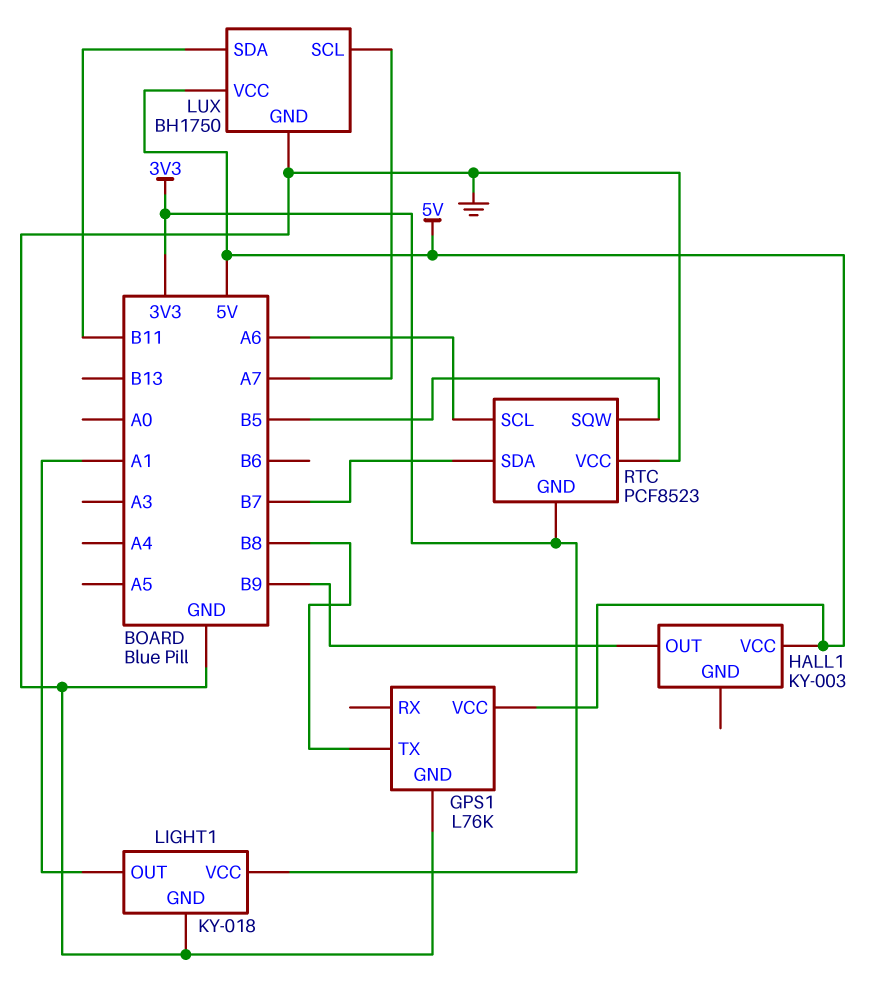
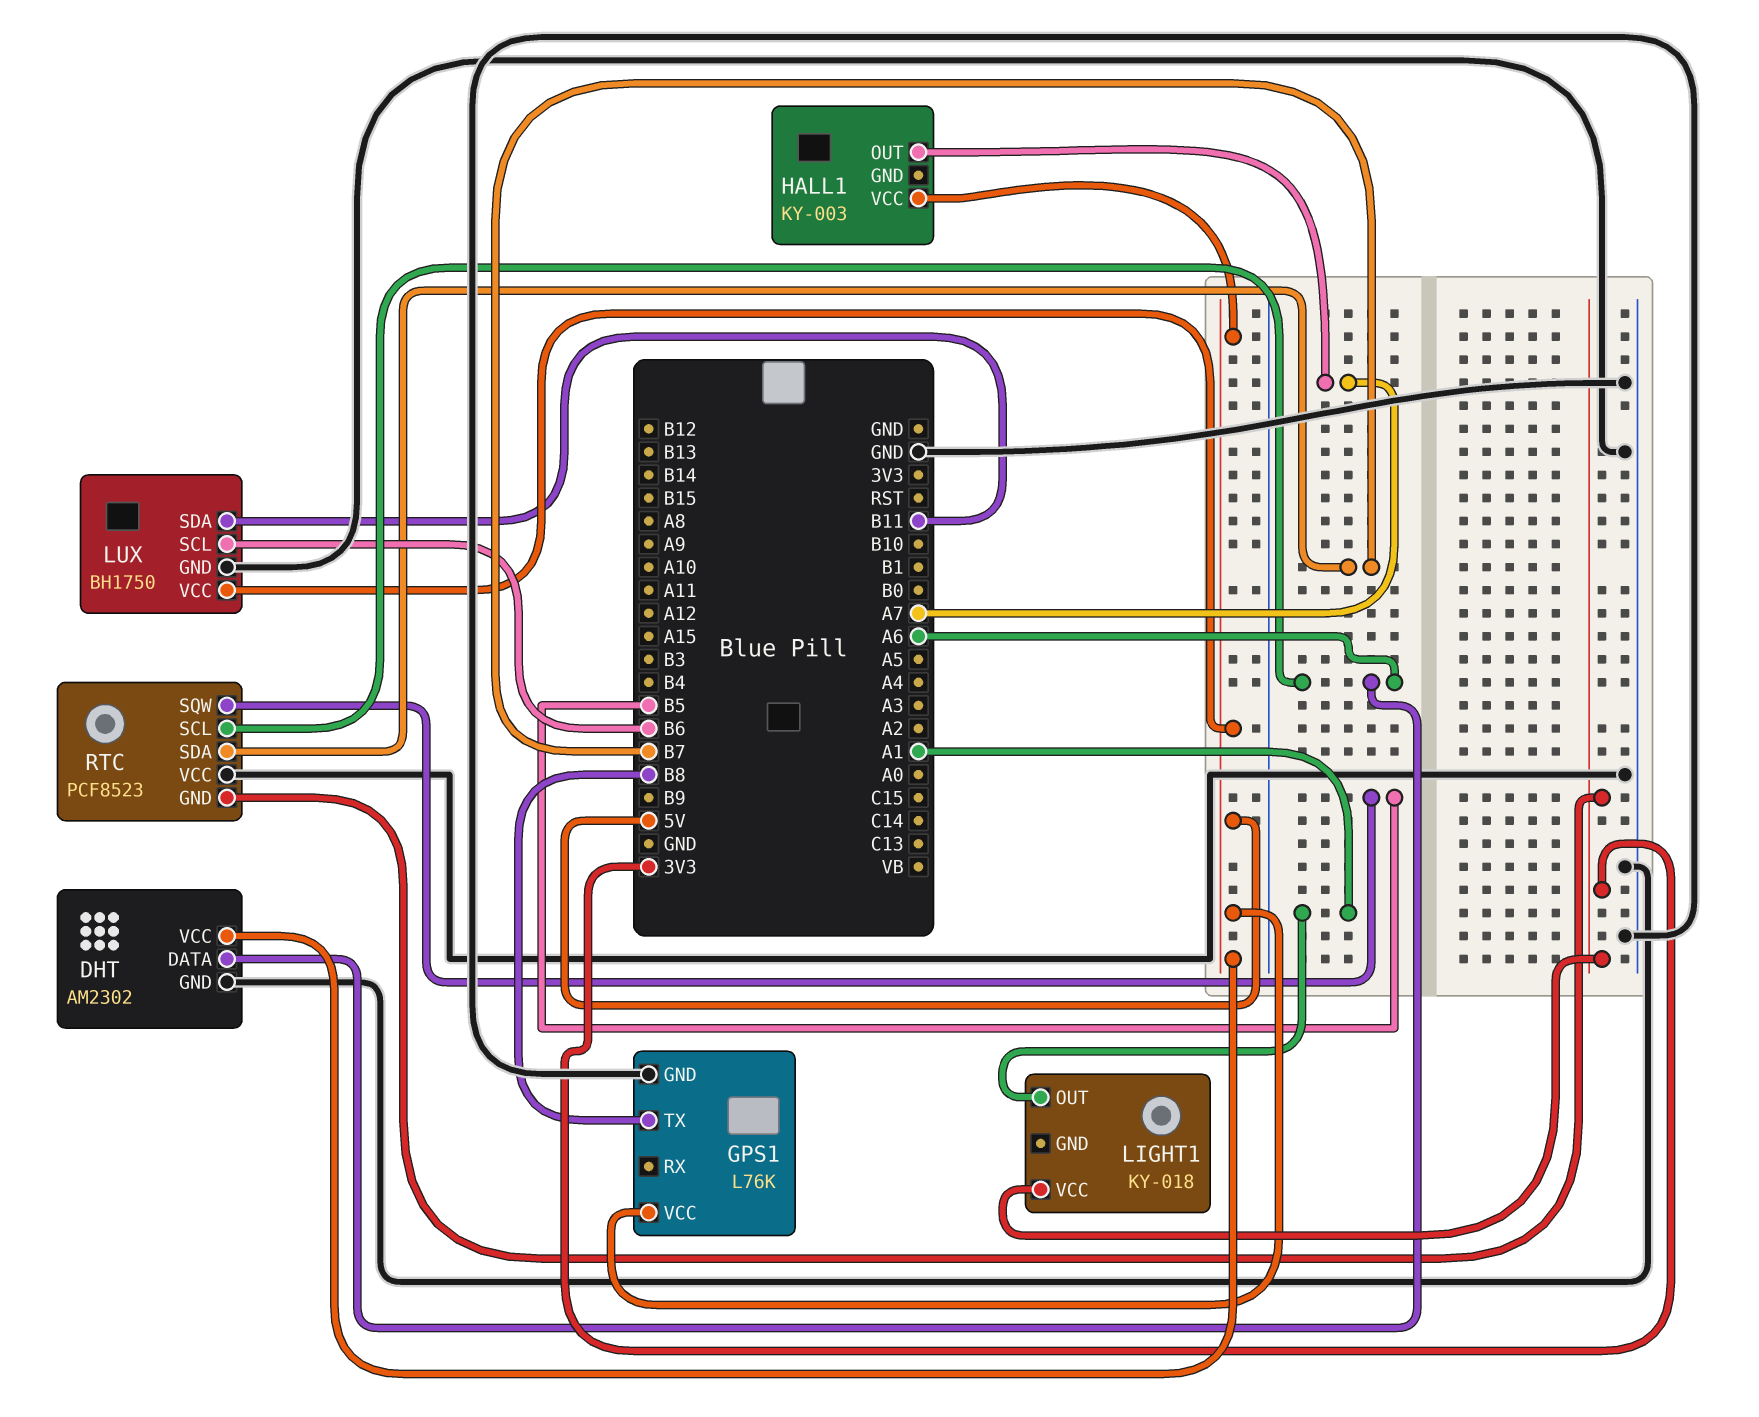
DHT: none -> AM2302
DHT pin DATA: none -> A6
DHT pin GND: none -> GND
DHT pin VCC: none -> 5V
HALL1 pin OUT: B9 -> A7
LIGHT1 pin GND: GND -> none
LUX pin SCL: A7 -> B6

